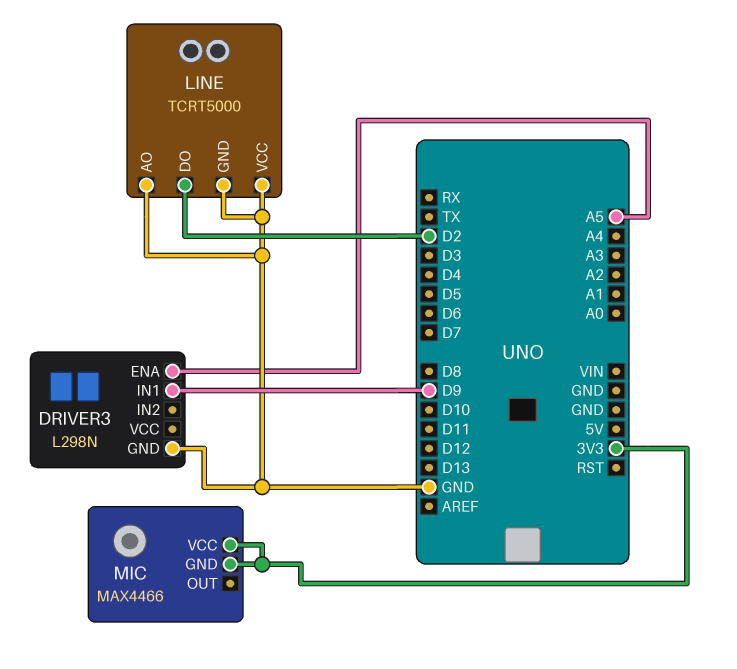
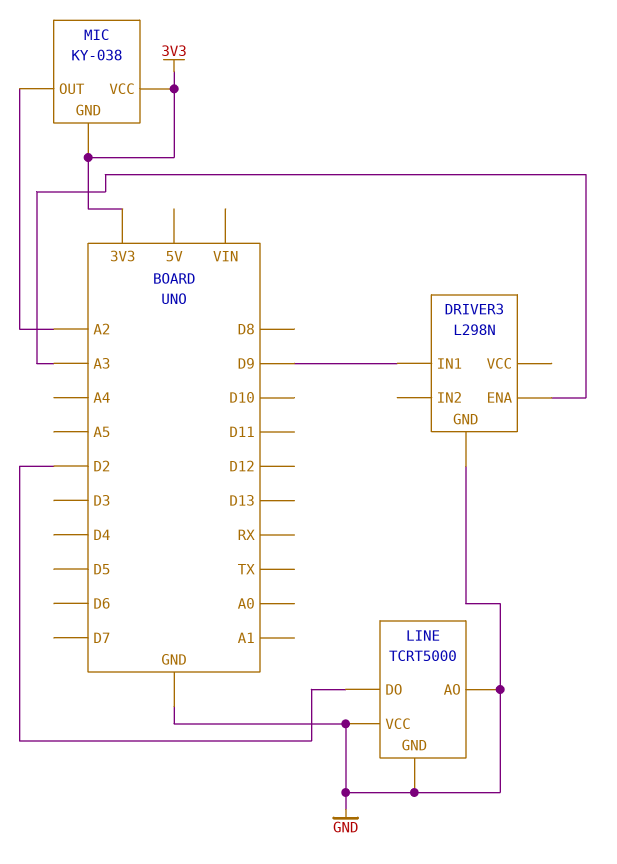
DRIVER3 pin ENA: A5 -> A3
MIC: MAX4466 -> KY-038
MIC pin OUT: none -> A2

